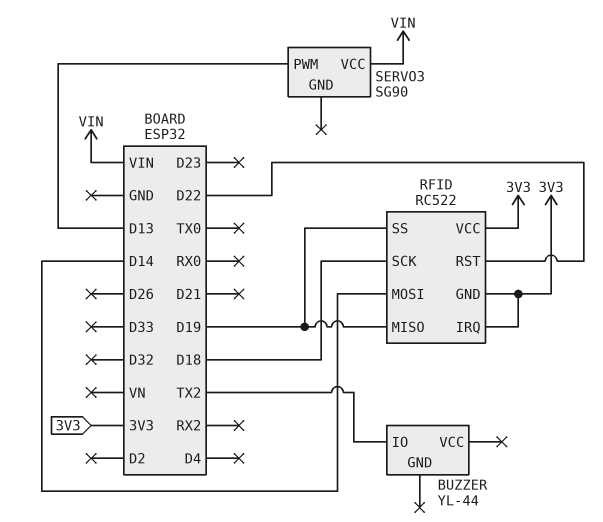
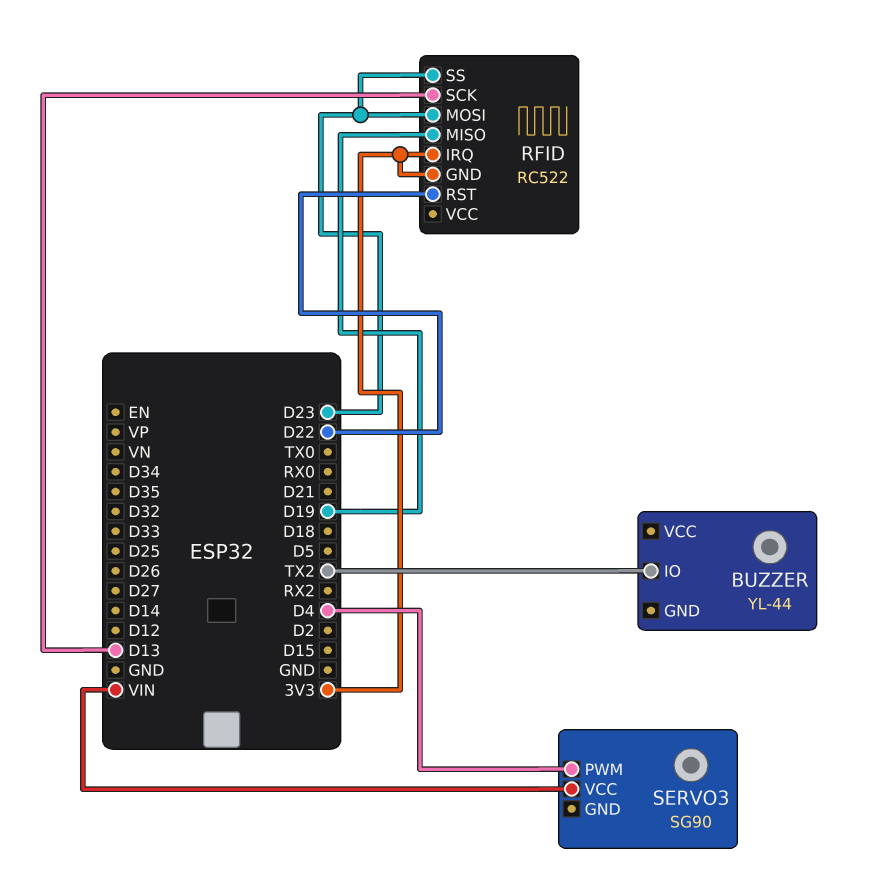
RFID pin MOSI: D14 -> D23
RFID pin SCK: D18 -> D13
RFID pin SS: D19 -> D23
RFID pin VCC: 3V3 -> none
SERVO3 pin PWM: D13 -> D4

